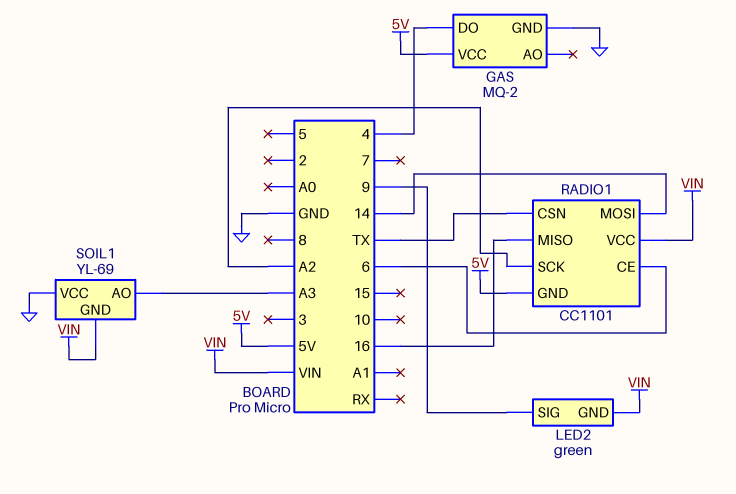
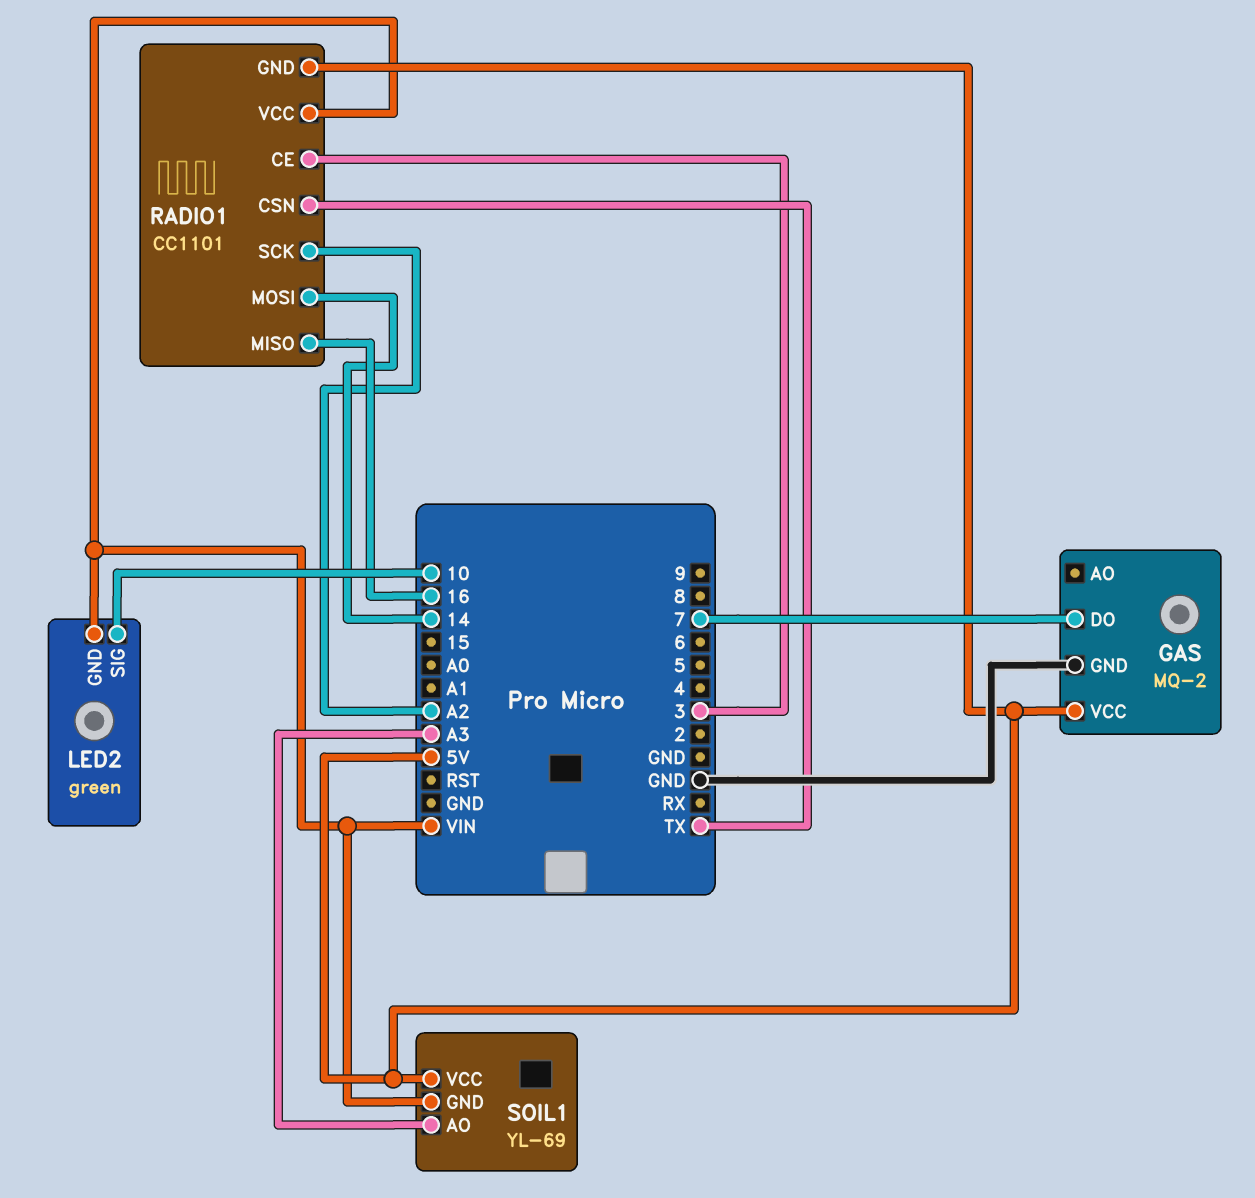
GAS pin DO: 4 -> 7
LED2 pin SIG: 9 -> 10
RADIO1 pin CE: 6 -> 3
SOIL1 pin VCC: GND -> 5V

